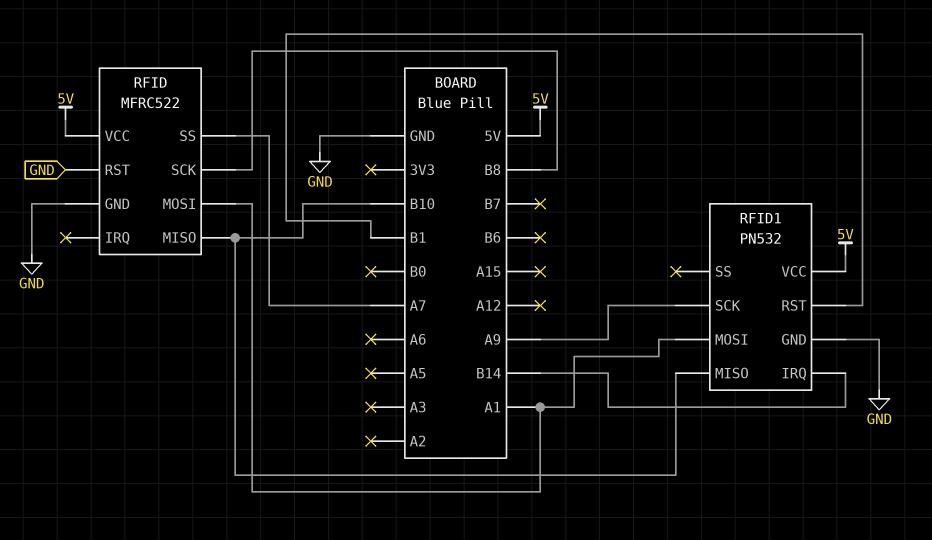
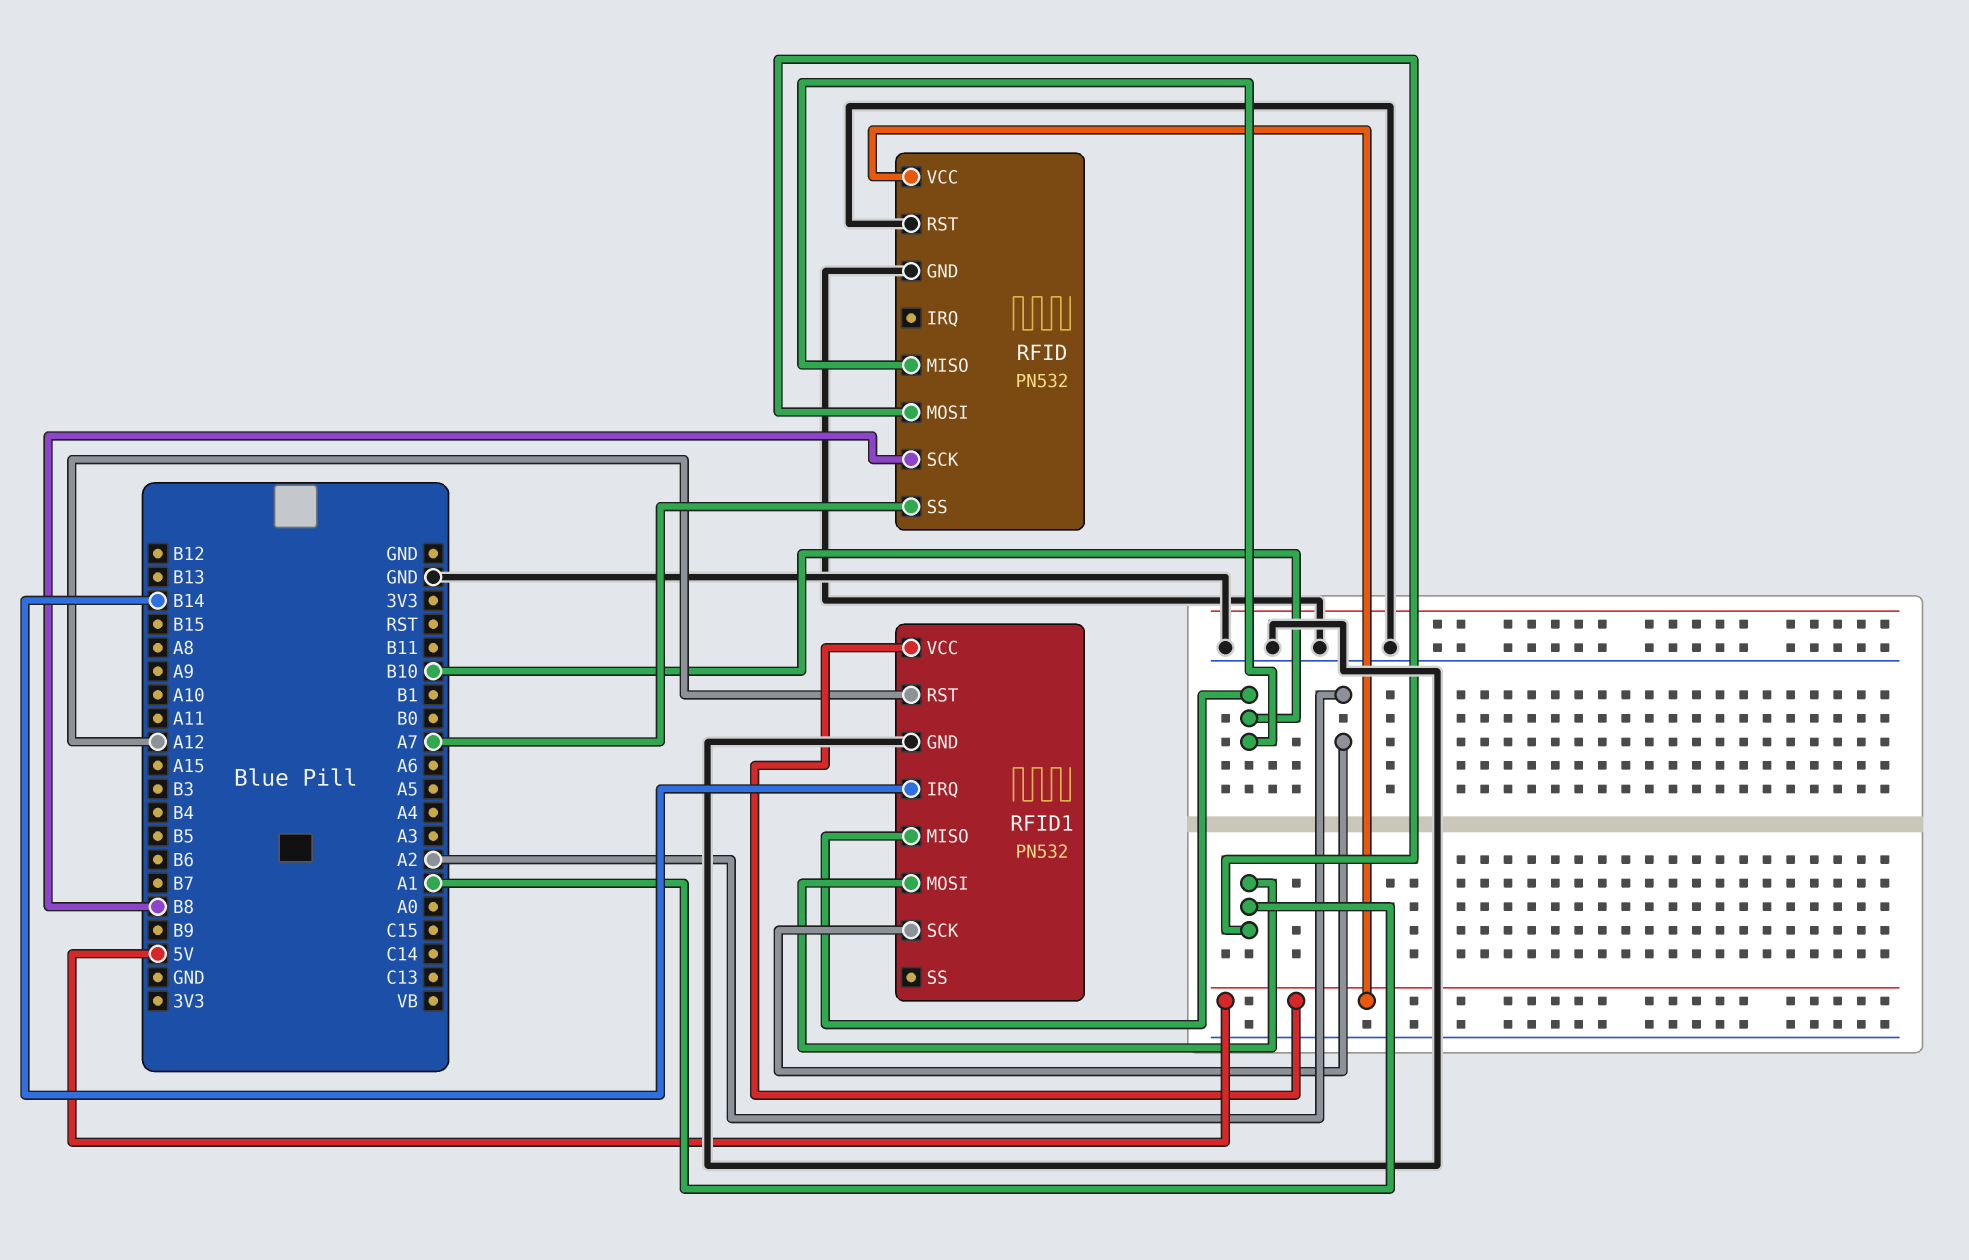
RFID: MFRC522 -> PN532
RFID1 pin RST: B1 -> A12
RFID1 pin SCK: A9 -> A2

